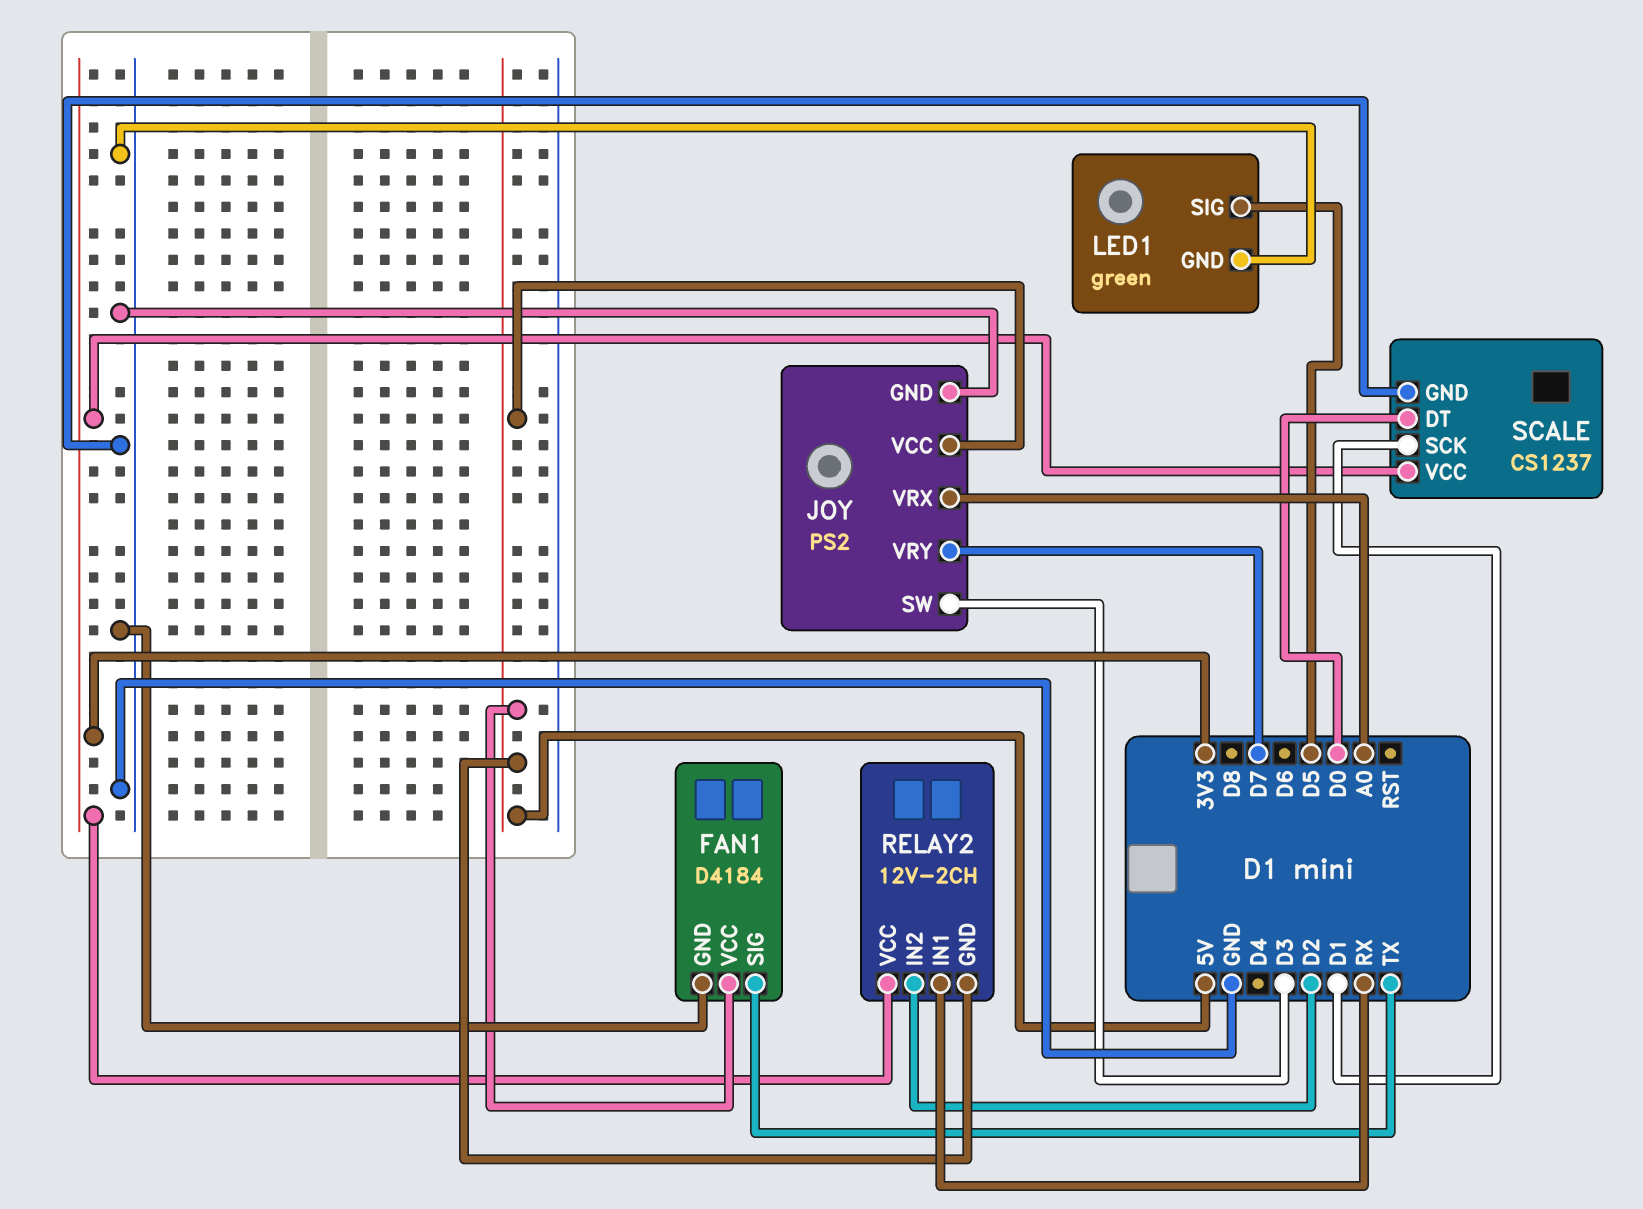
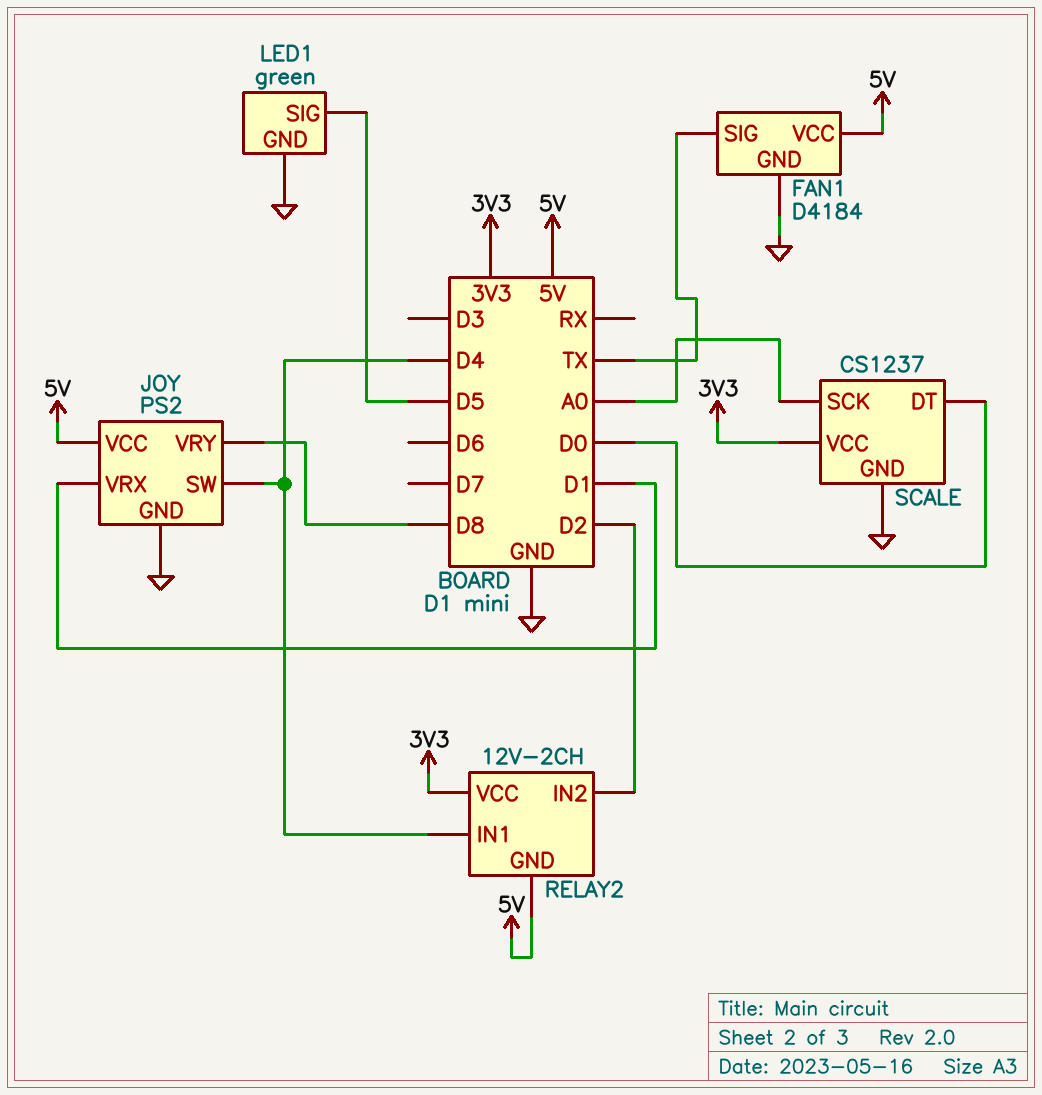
JOY pin SW: D3 -> D4
JOY pin VRX: A0 -> D1
JOY pin VRY: D7 -> D8
RELAY2 pin IN1: RX -> D4
SCALE pin SCK: D1 -> A0

